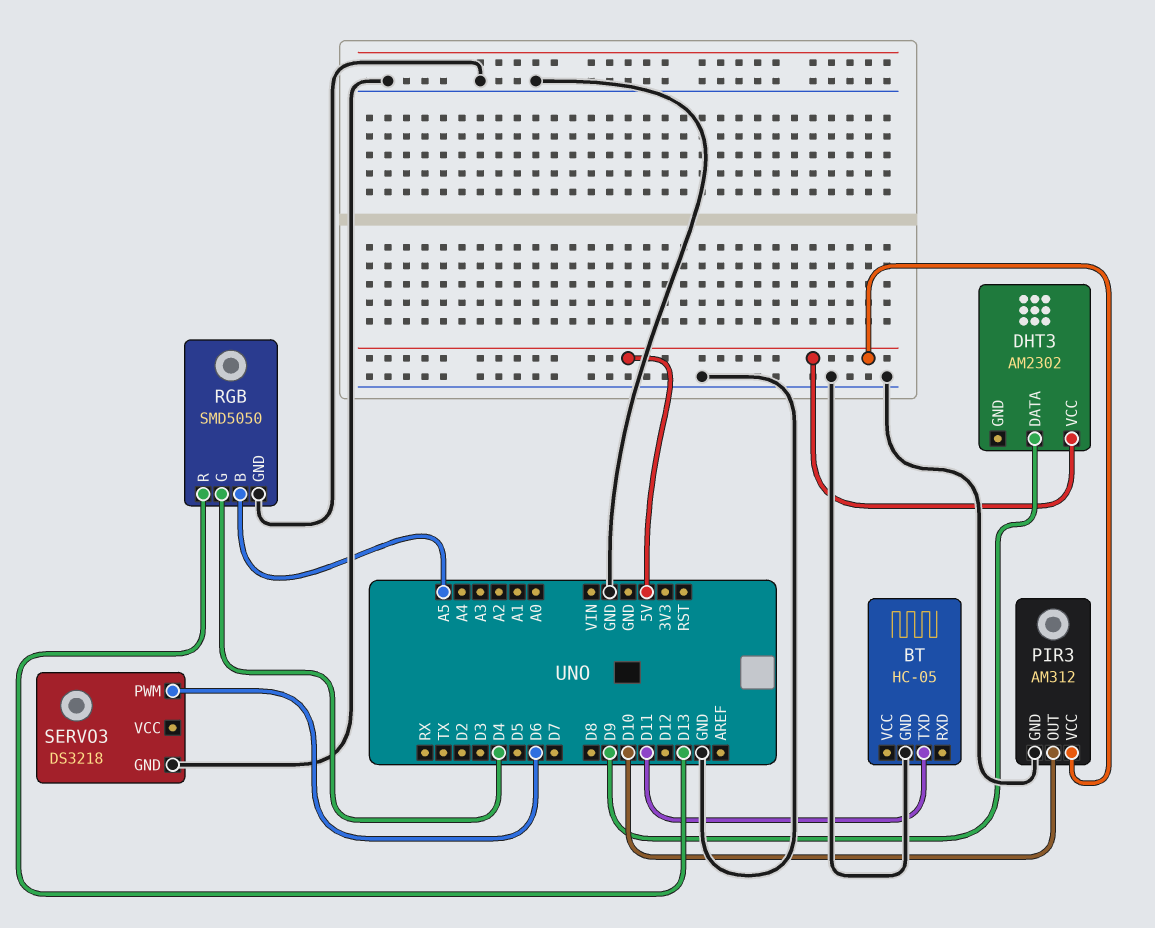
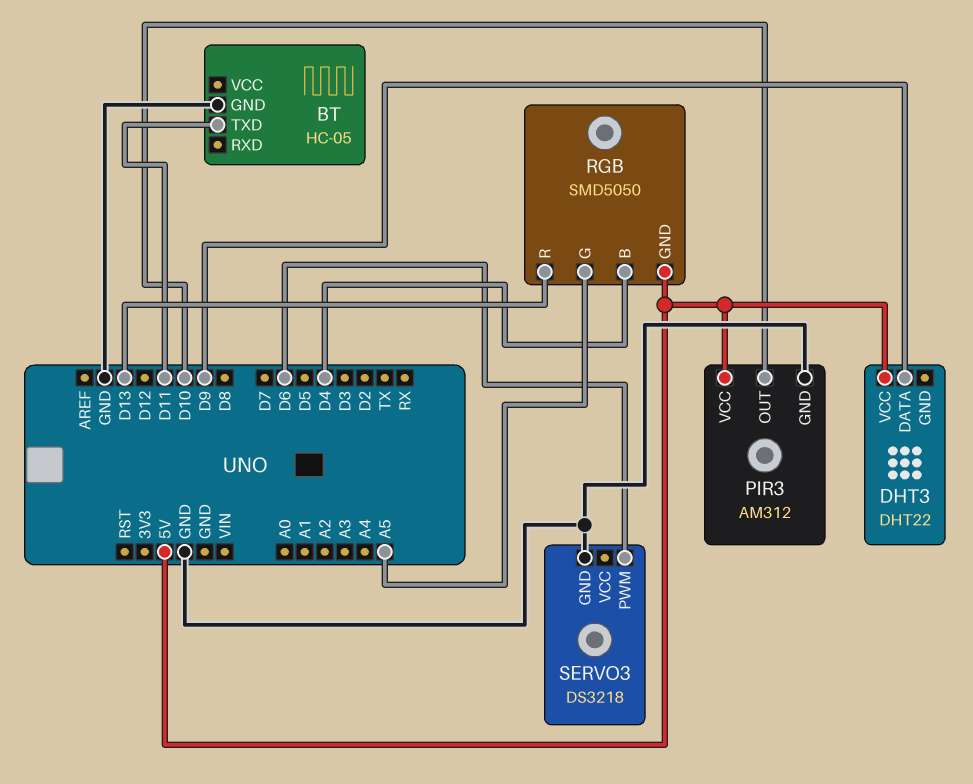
DHT3: AM2302 -> DHT22
RGB pin B: A5 -> D4
RGB pin G: D4 -> A5
RGB pin GND: GND -> 5V

